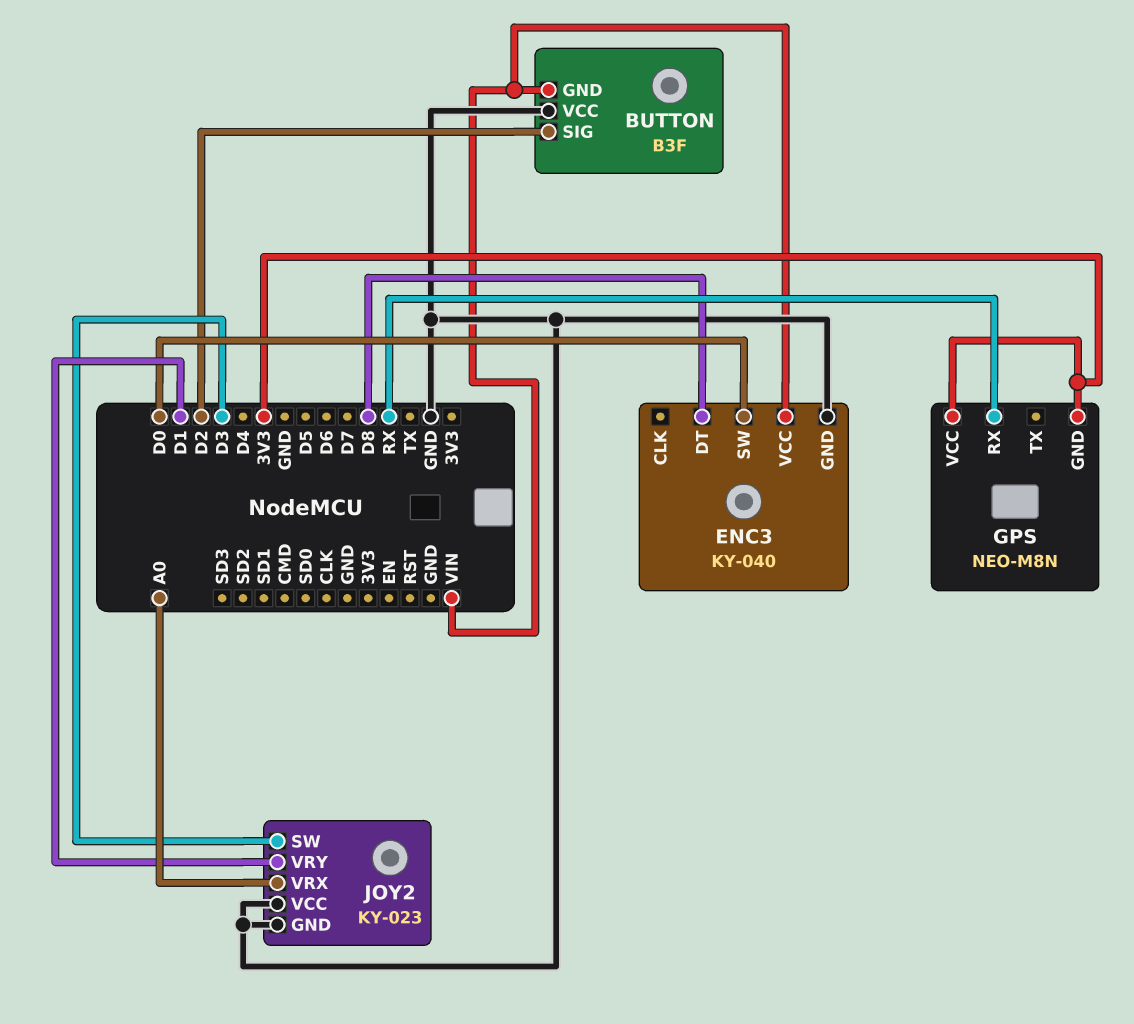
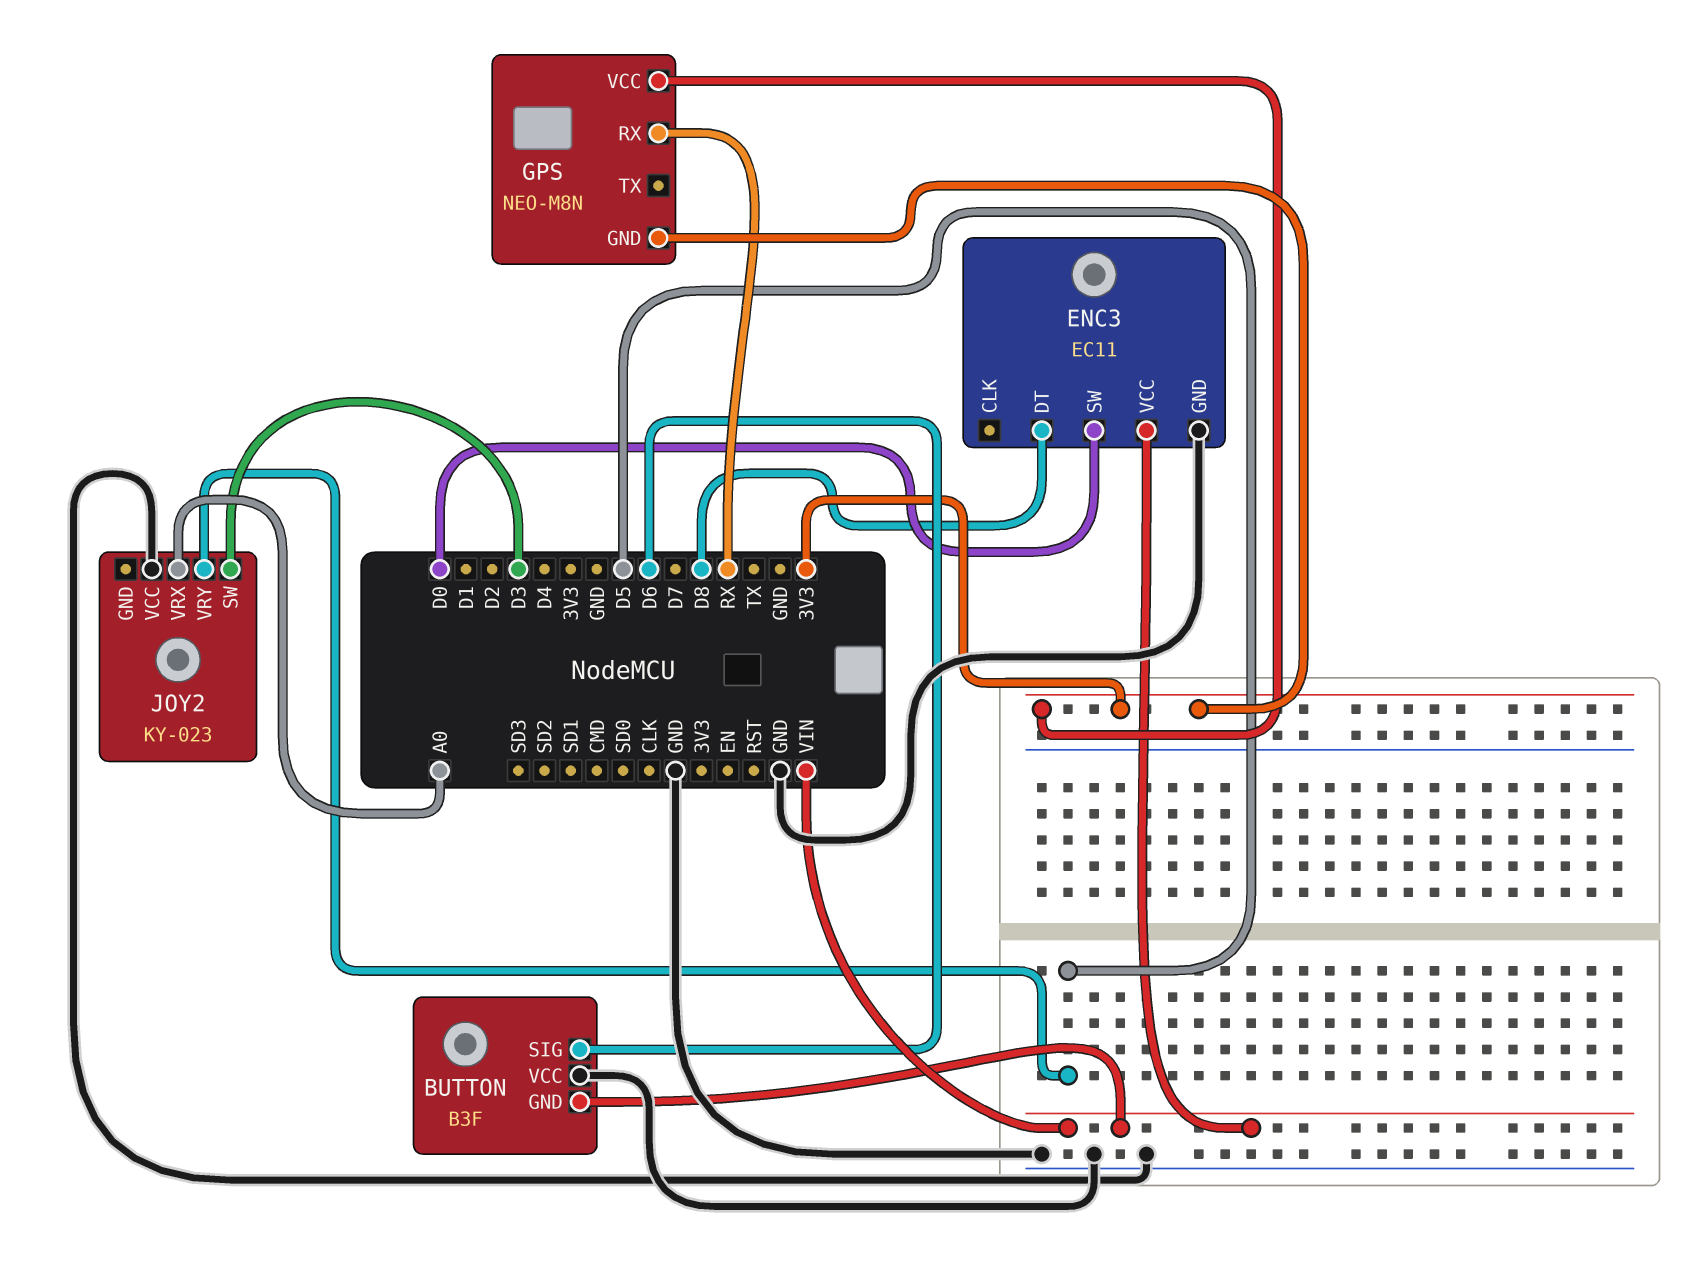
BUTTON pin SIG: D2 -> D6
ENC3: KY-040 -> EC11
JOY2 pin GND: GND -> none
JOY2 pin VRY: D1 -> D5

